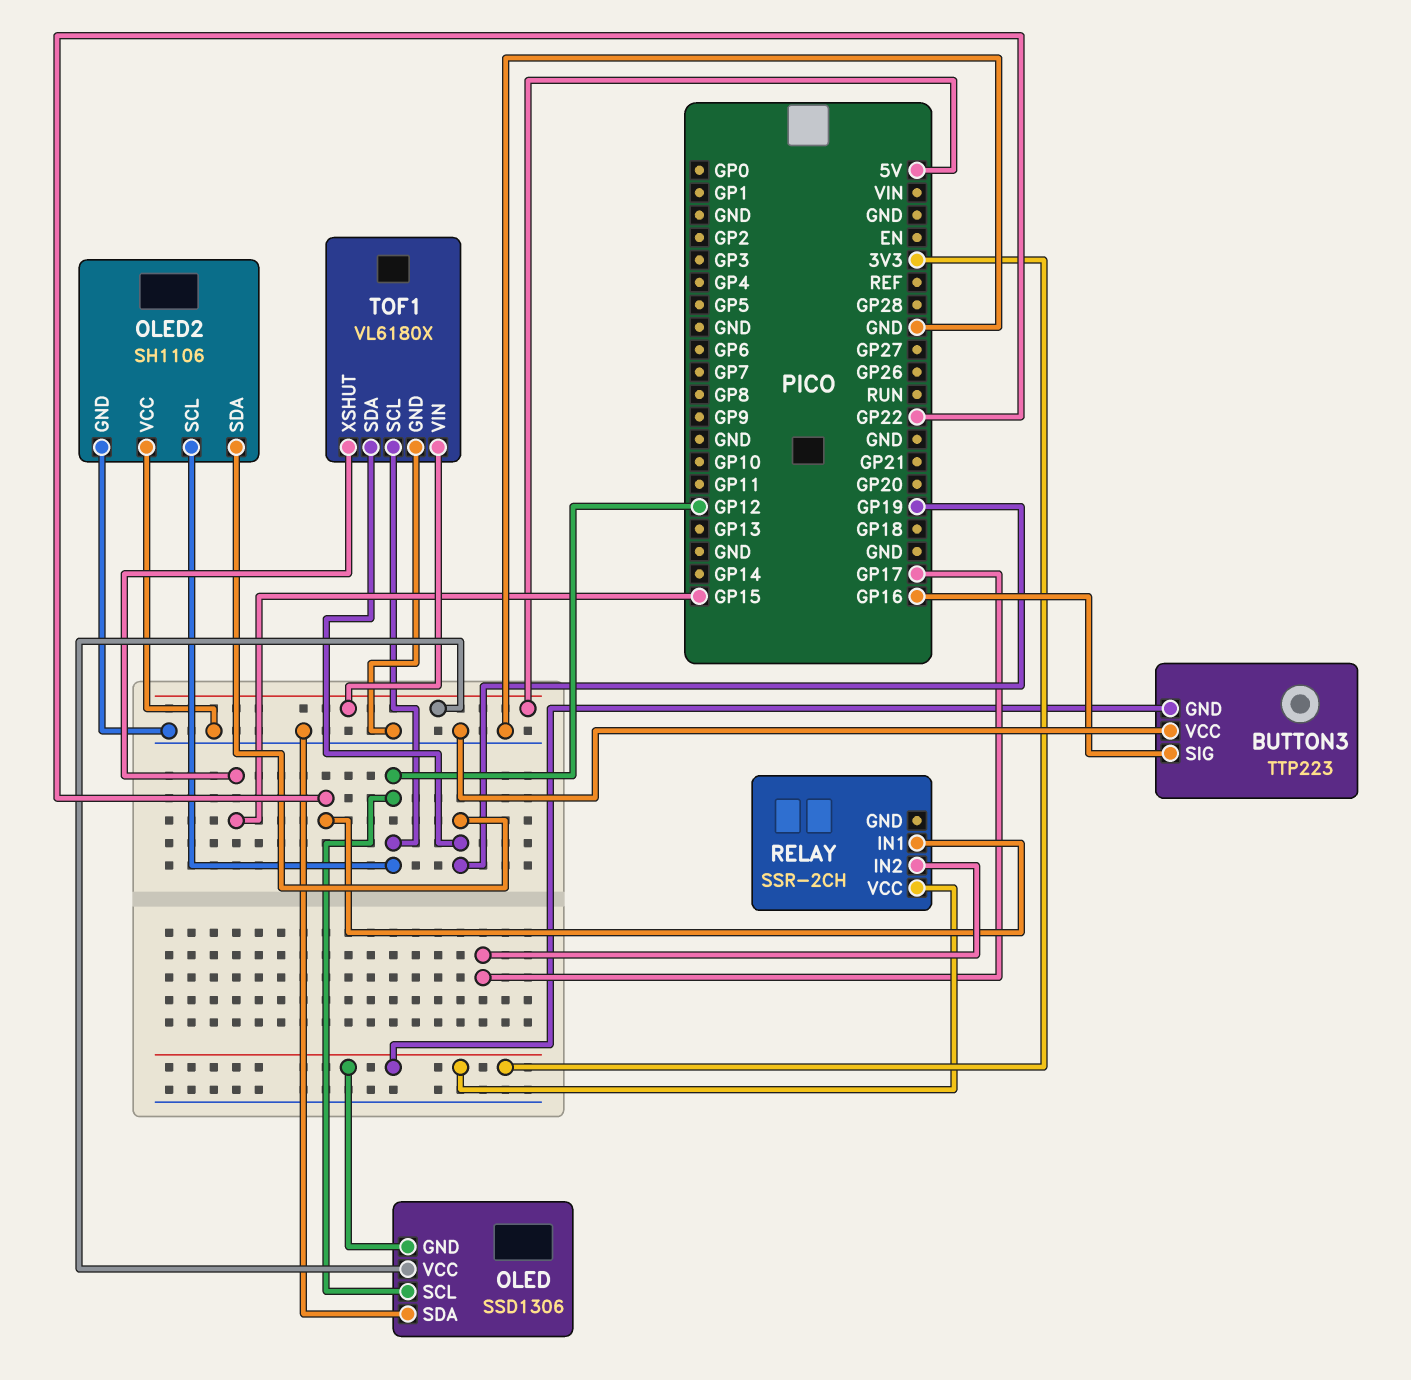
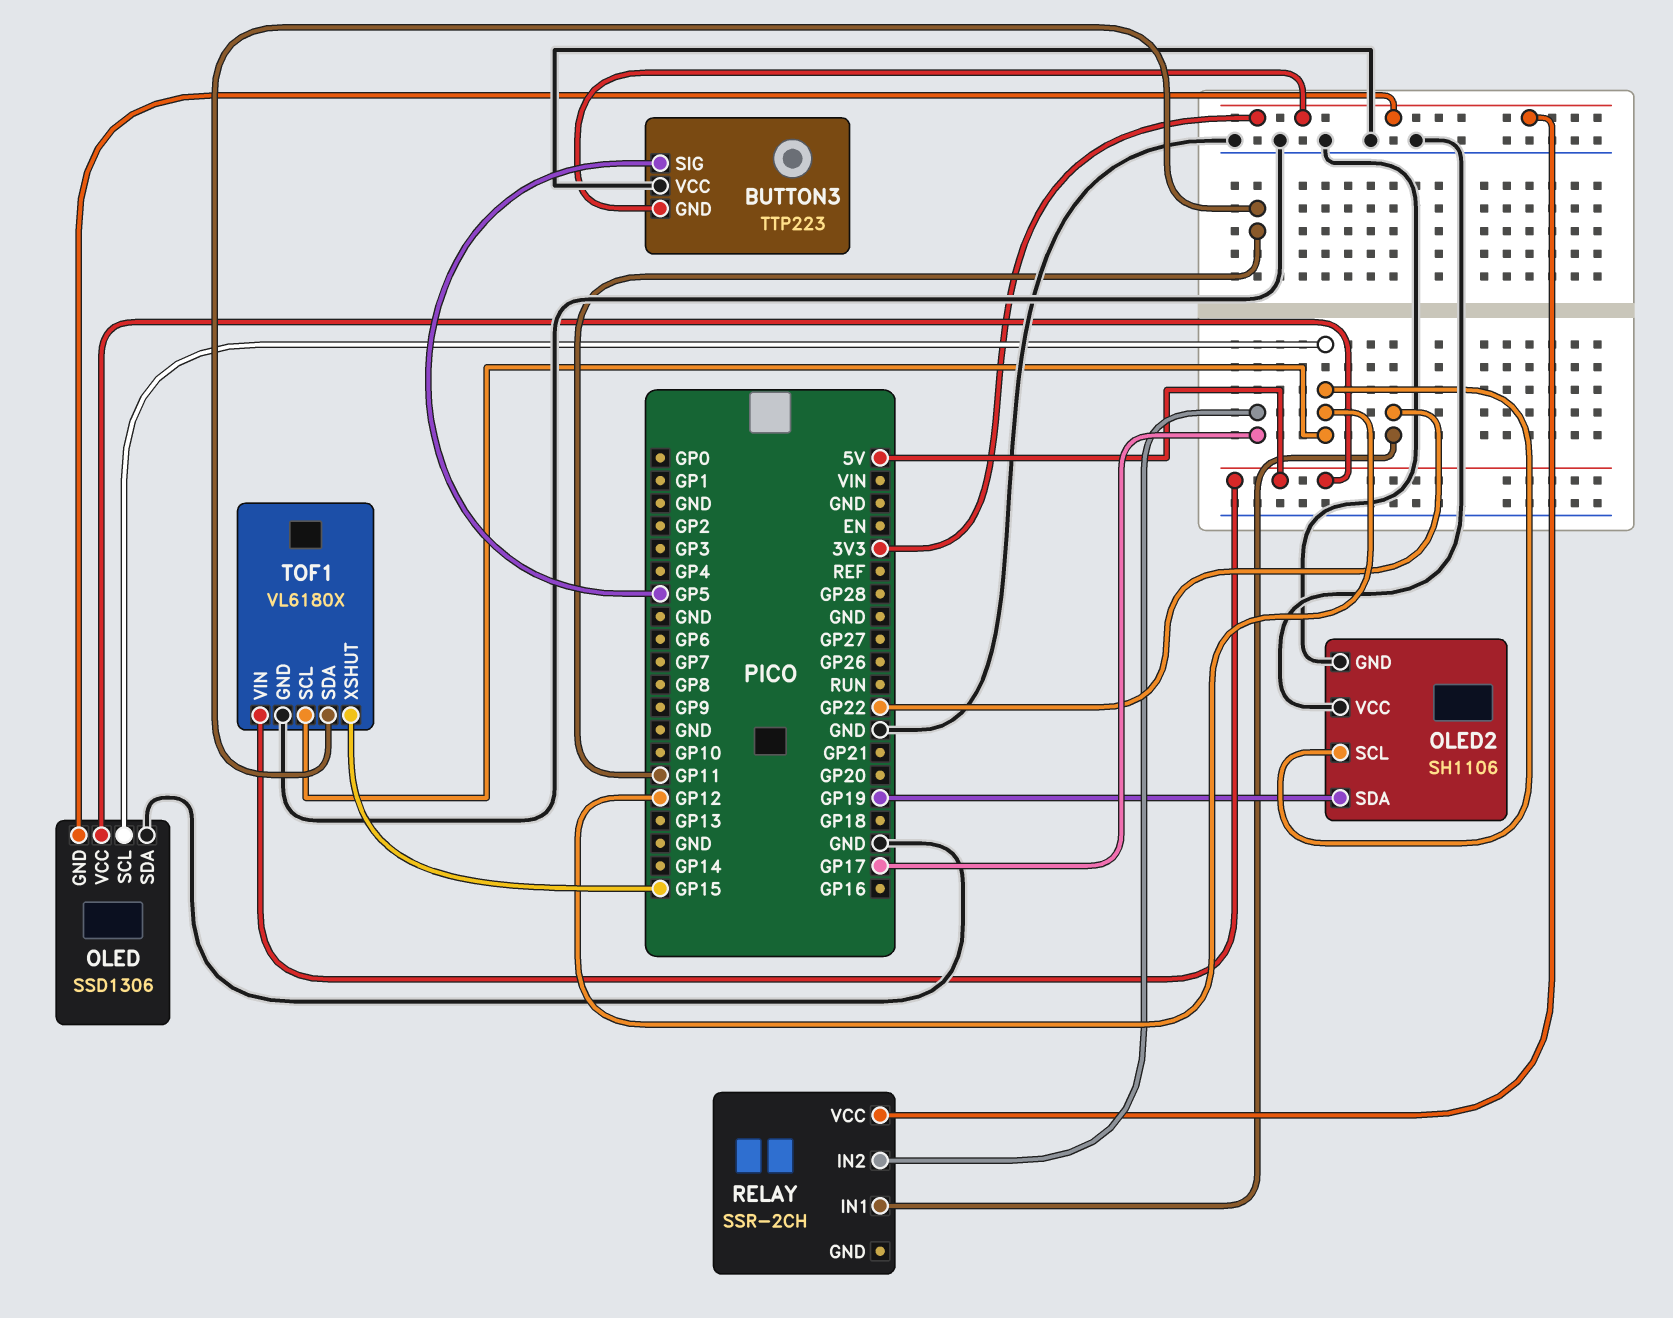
BUTTON3 pin SIG: GP16 -> GP5
TOF1 pin SDA: GP19 -> GP11

